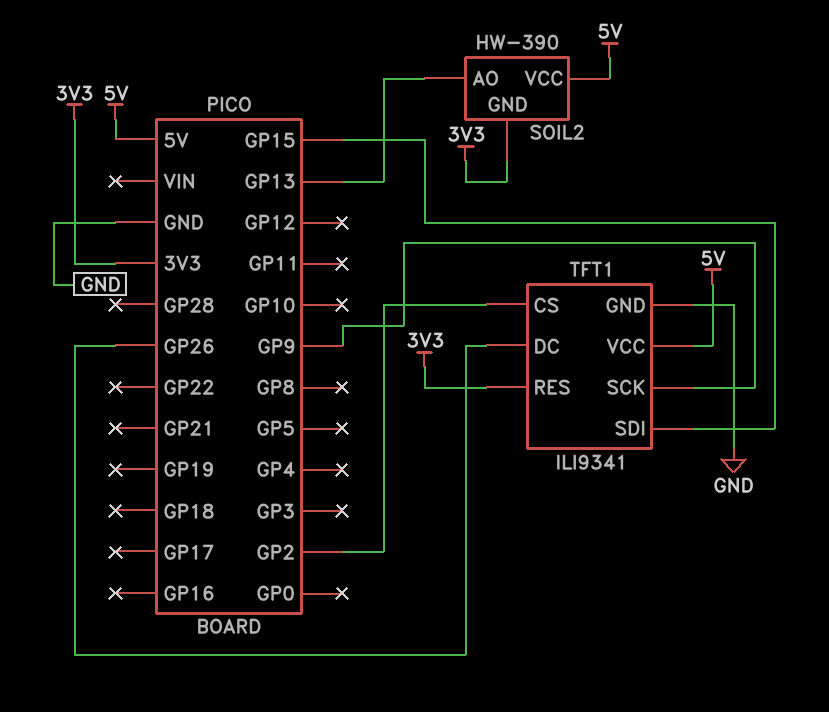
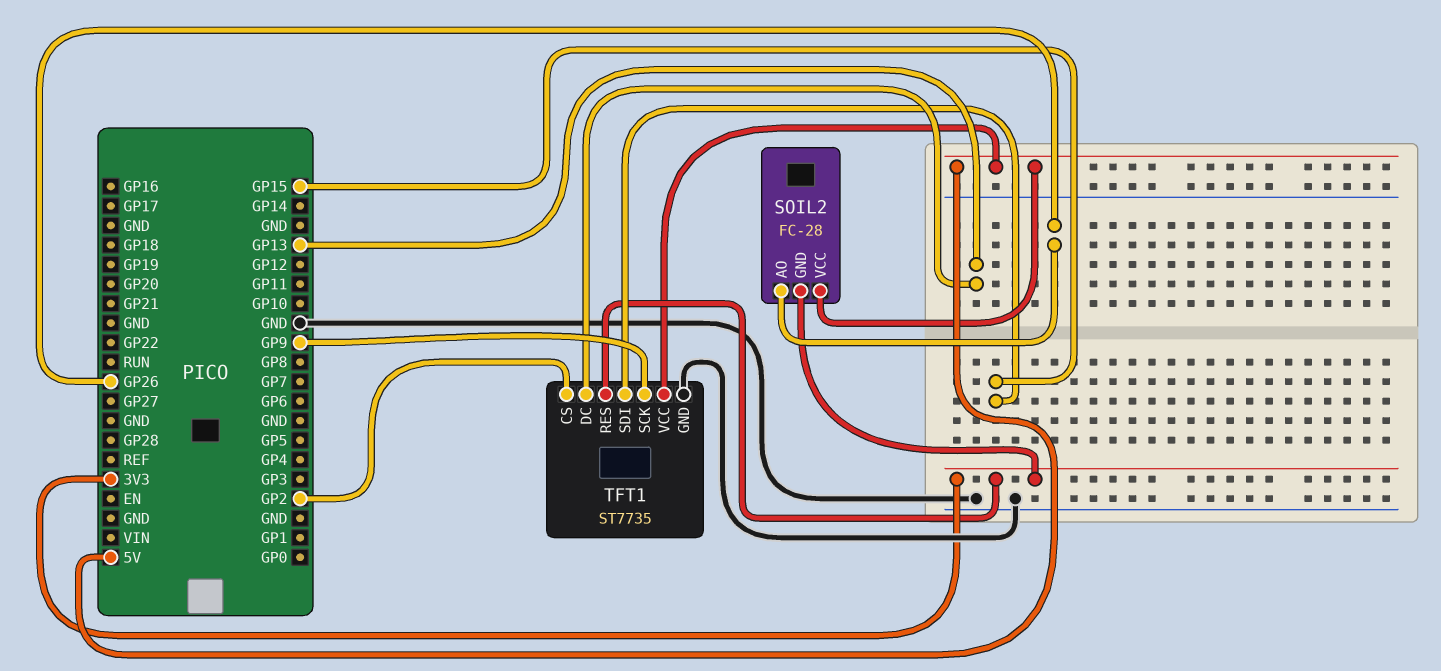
SOIL2: HW-390 -> FC-28
SOIL2 pin AO: GP13 -> GP26
TFT1: ILI9341 -> ST7735
TFT1 pin DC: GP26 -> GP13

